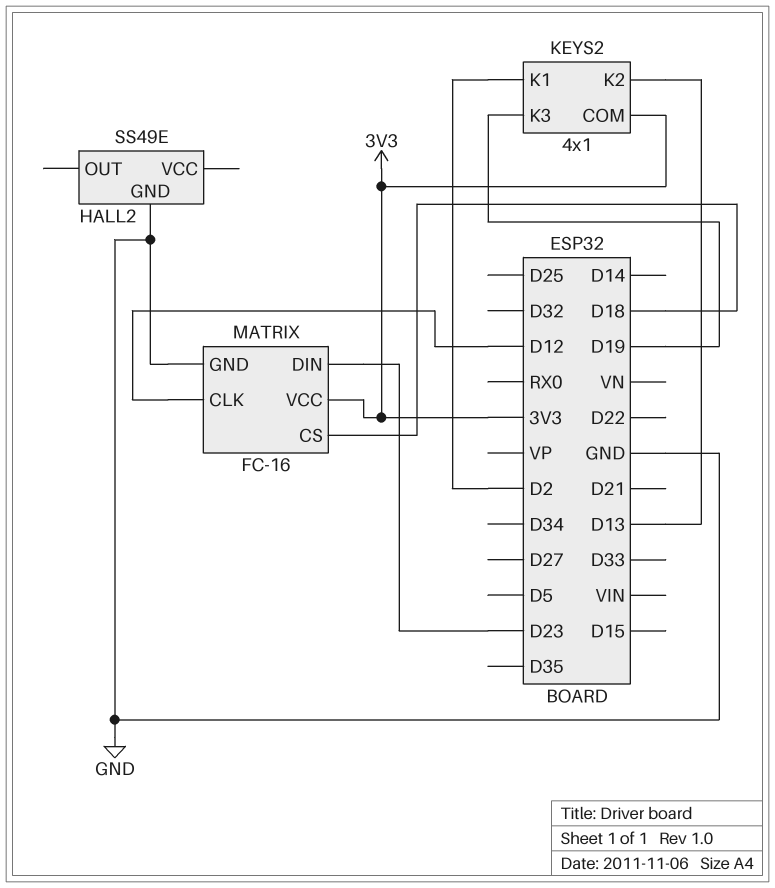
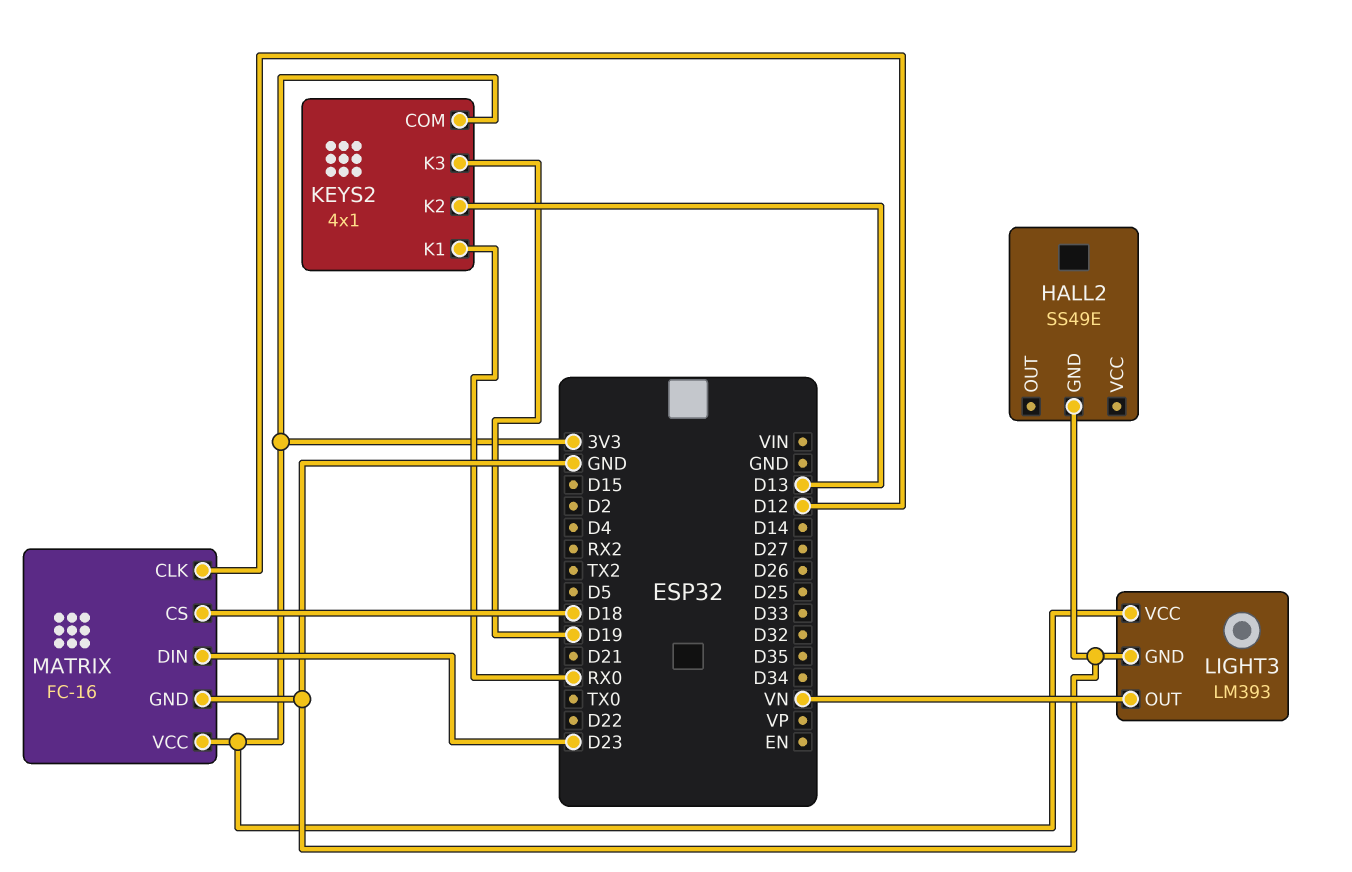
KEYS2 pin K1: D2 -> RX0
LIGHT3: none -> LM393
LIGHT3 pin GND: none -> GND
LIGHT3 pin OUT: none -> VN
LIGHT3 pin VCC: none -> 3V3

